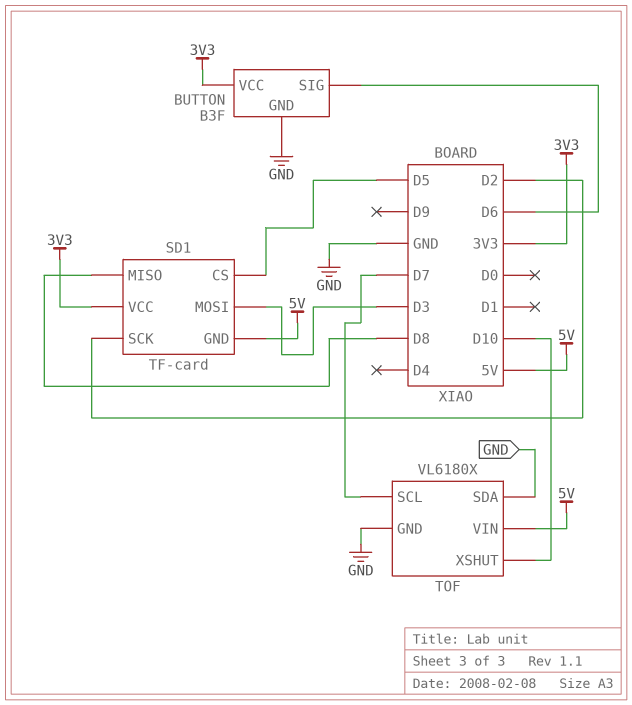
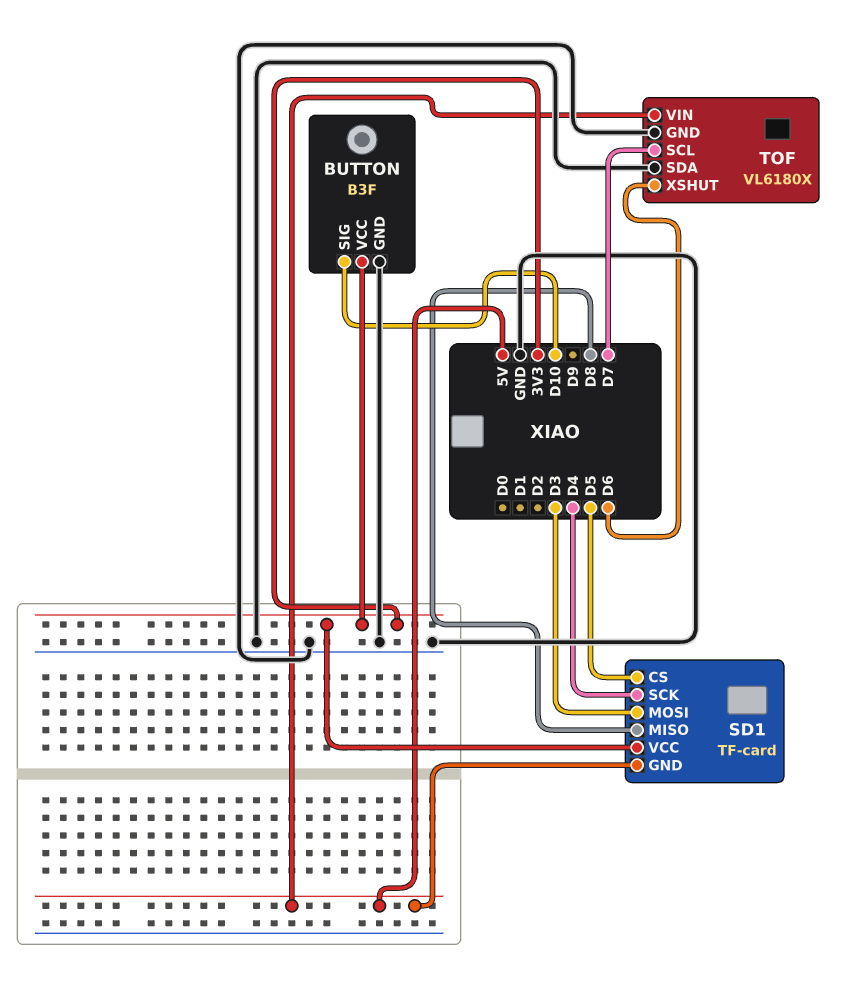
BUTTON pin SIG: D6 -> D10
SD1 pin SCK: D2 -> D4
TOF pin XSHUT: D10 -> D6

